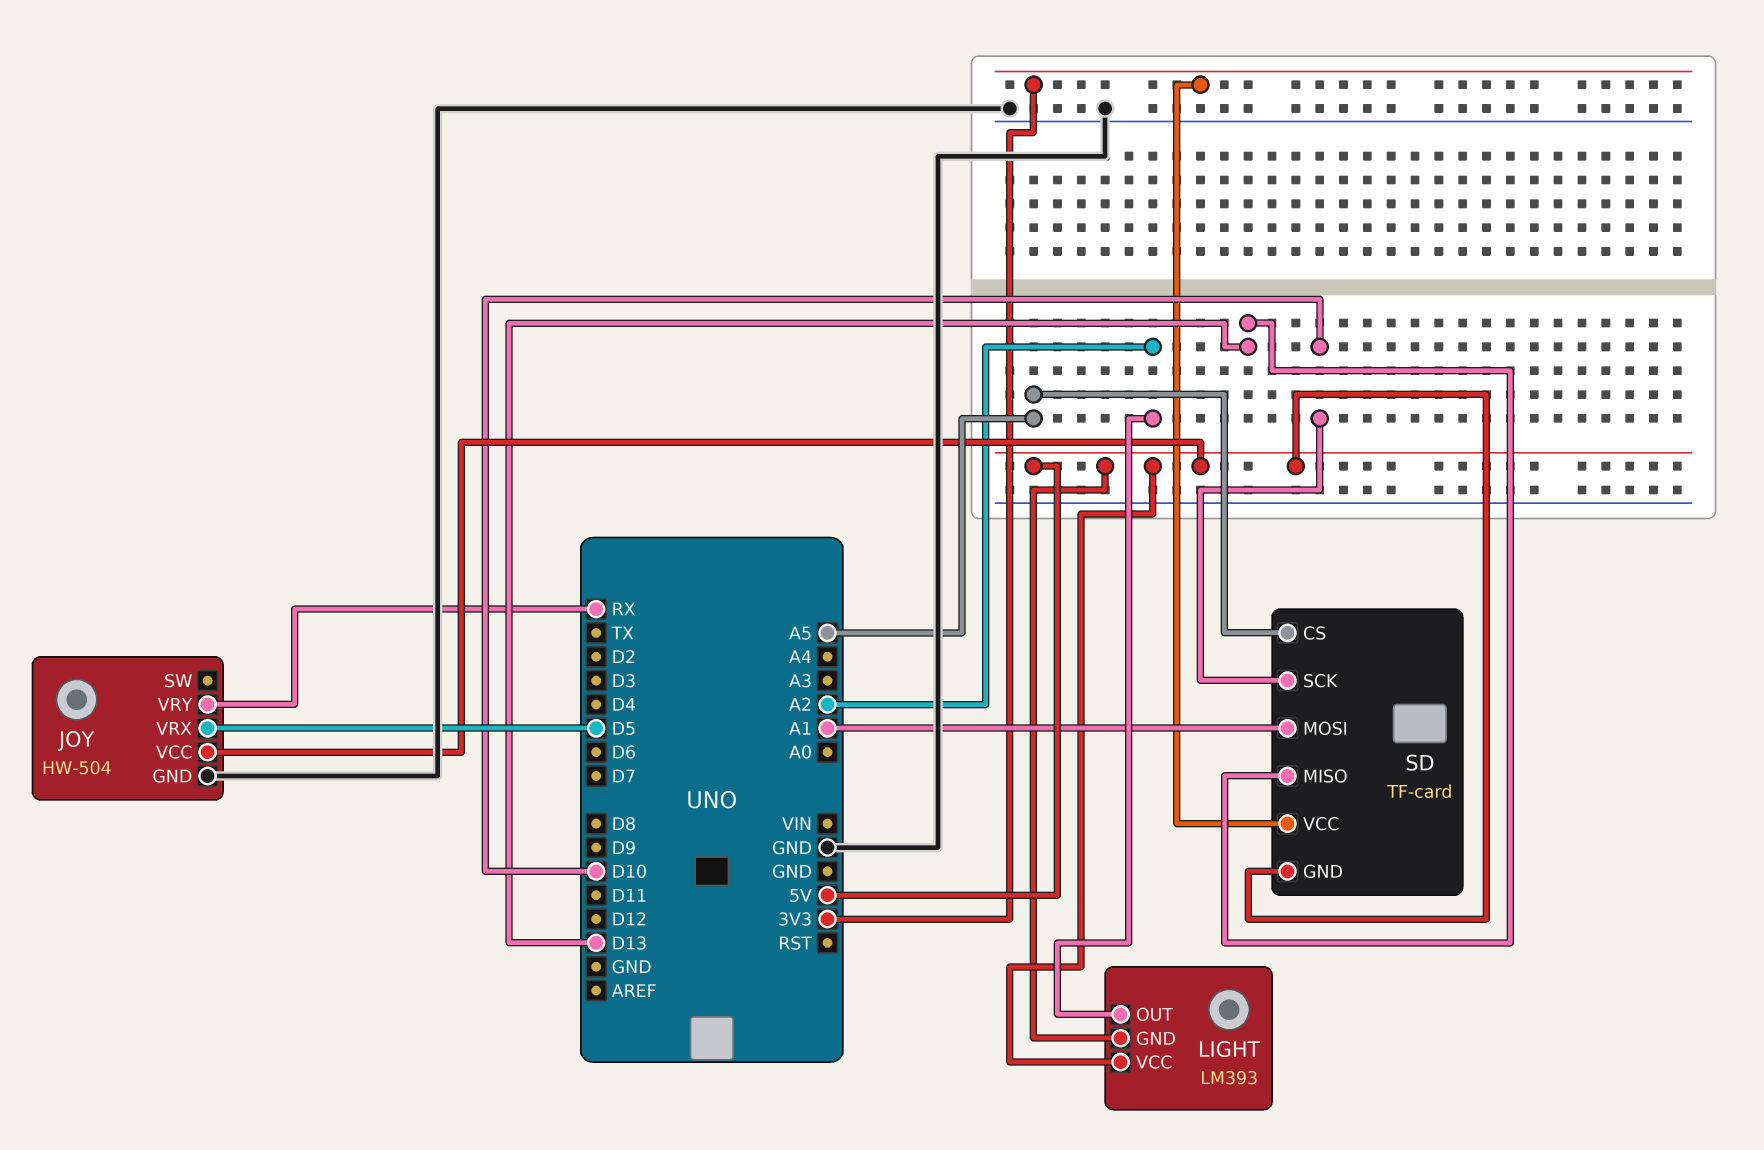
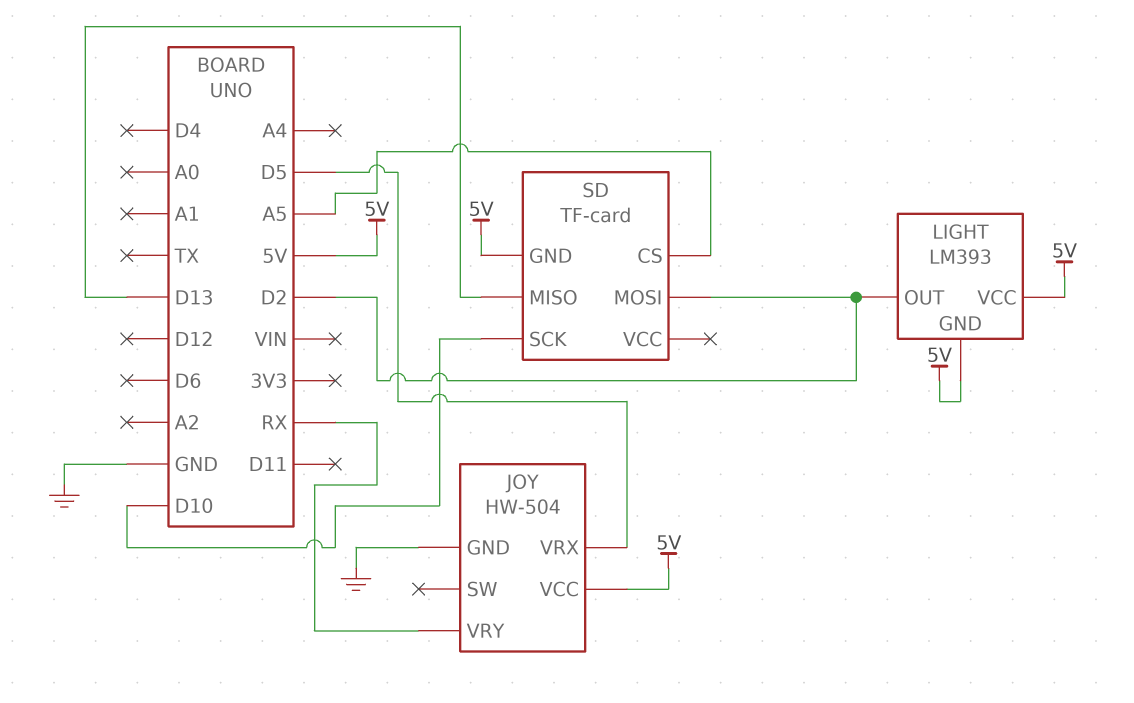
LIGHT pin OUT: A2 -> D2
SD pin MOSI: A1 -> D2
SD pin VCC: 3V3 -> none

